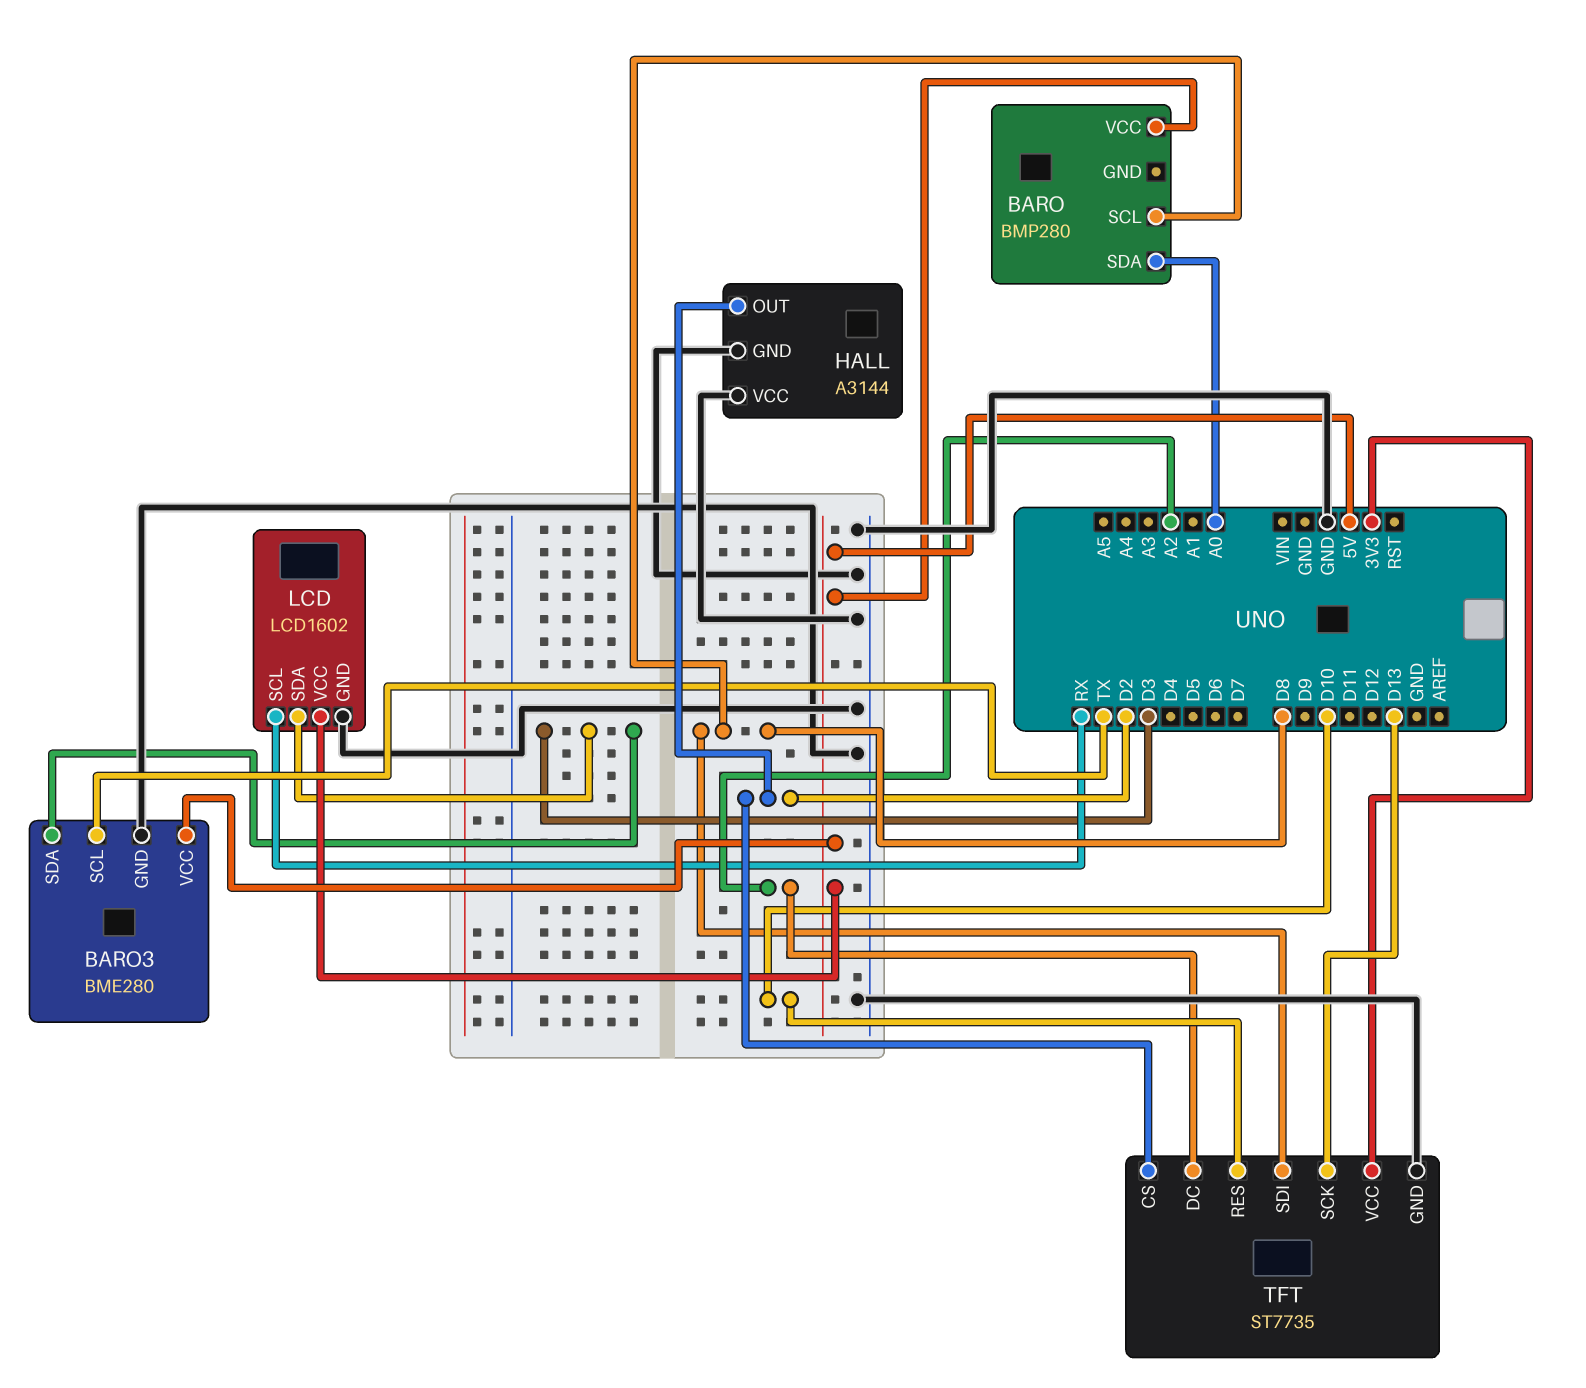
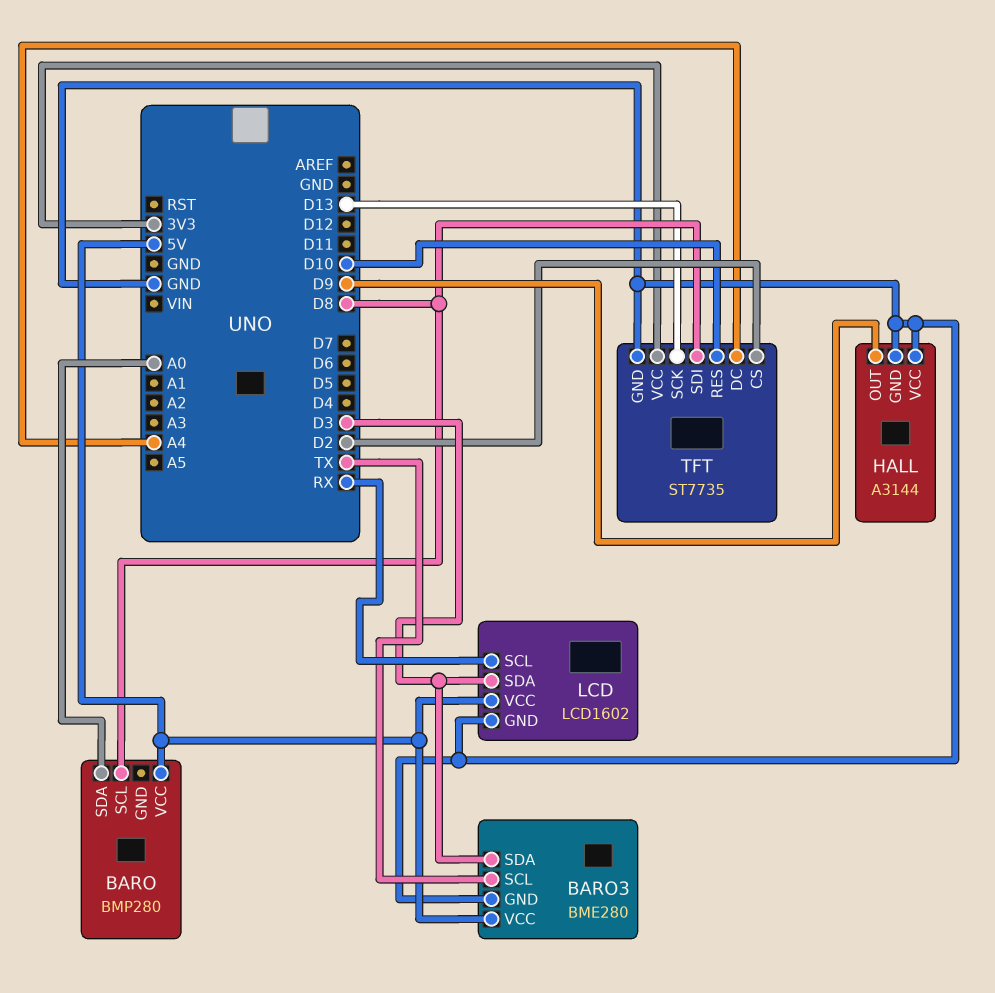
HALL pin OUT: D2 -> D9
TFT pin DC: A2 -> A4

